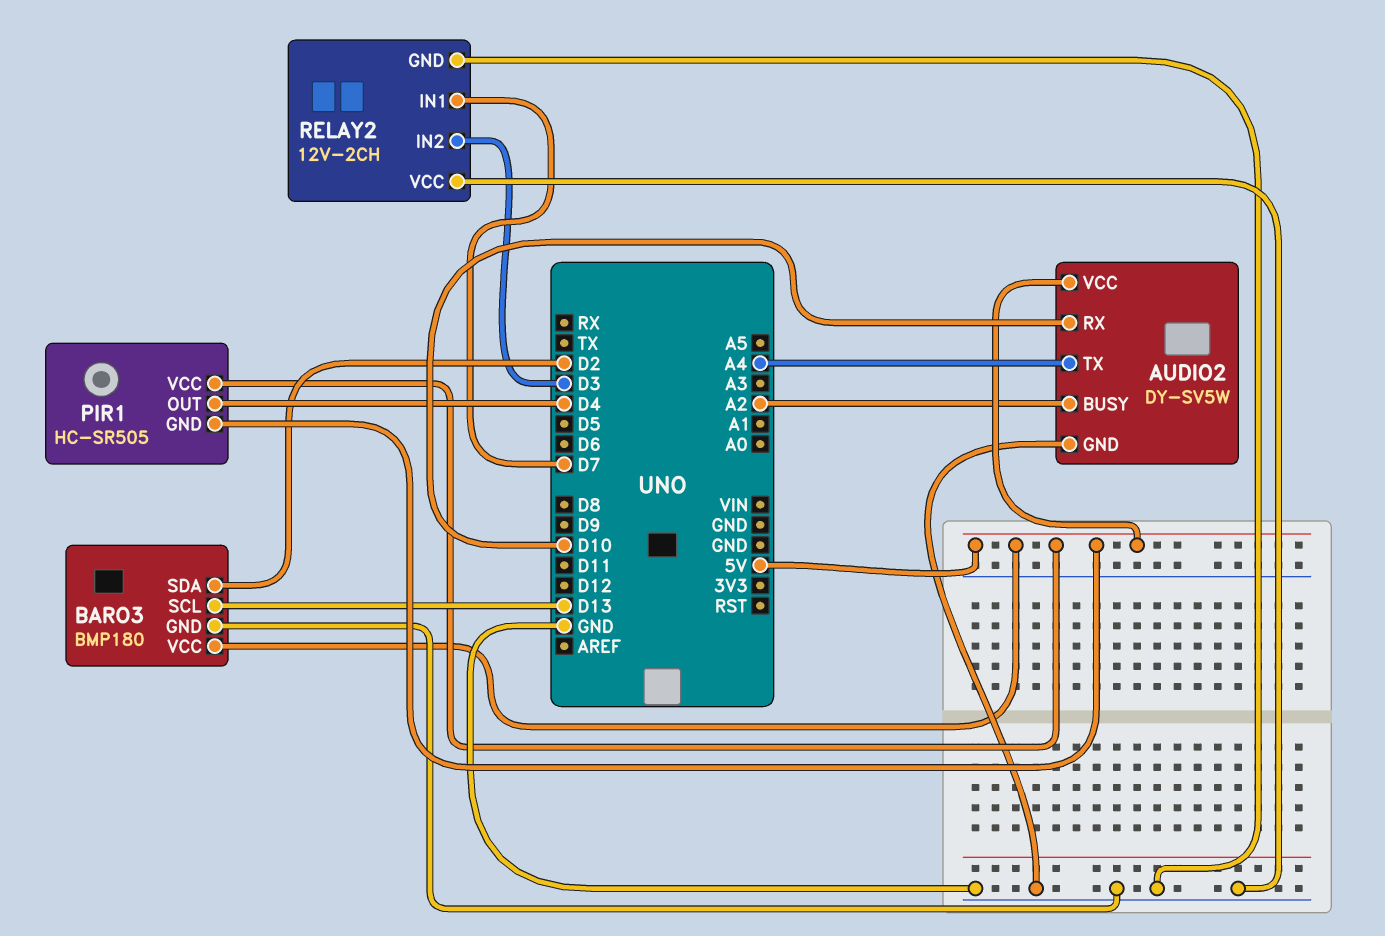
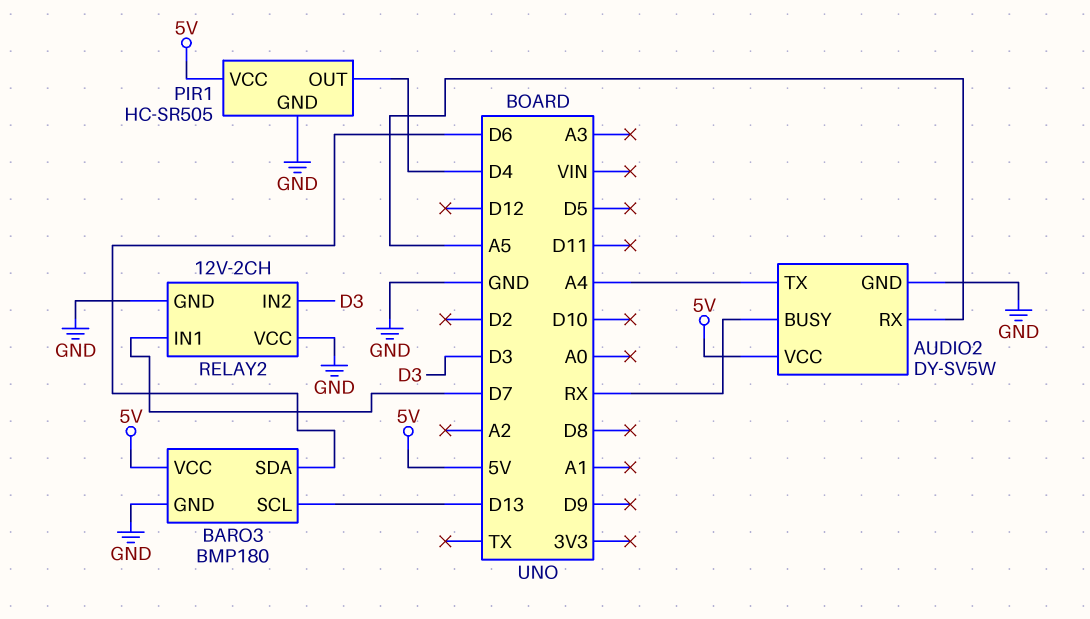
AUDIO2 pin BUSY: A2 -> RX
AUDIO2 pin RX: D10 -> A5
BARO3 pin SDA: D2 -> D6
PIR1 pin GND: 5V -> GND

